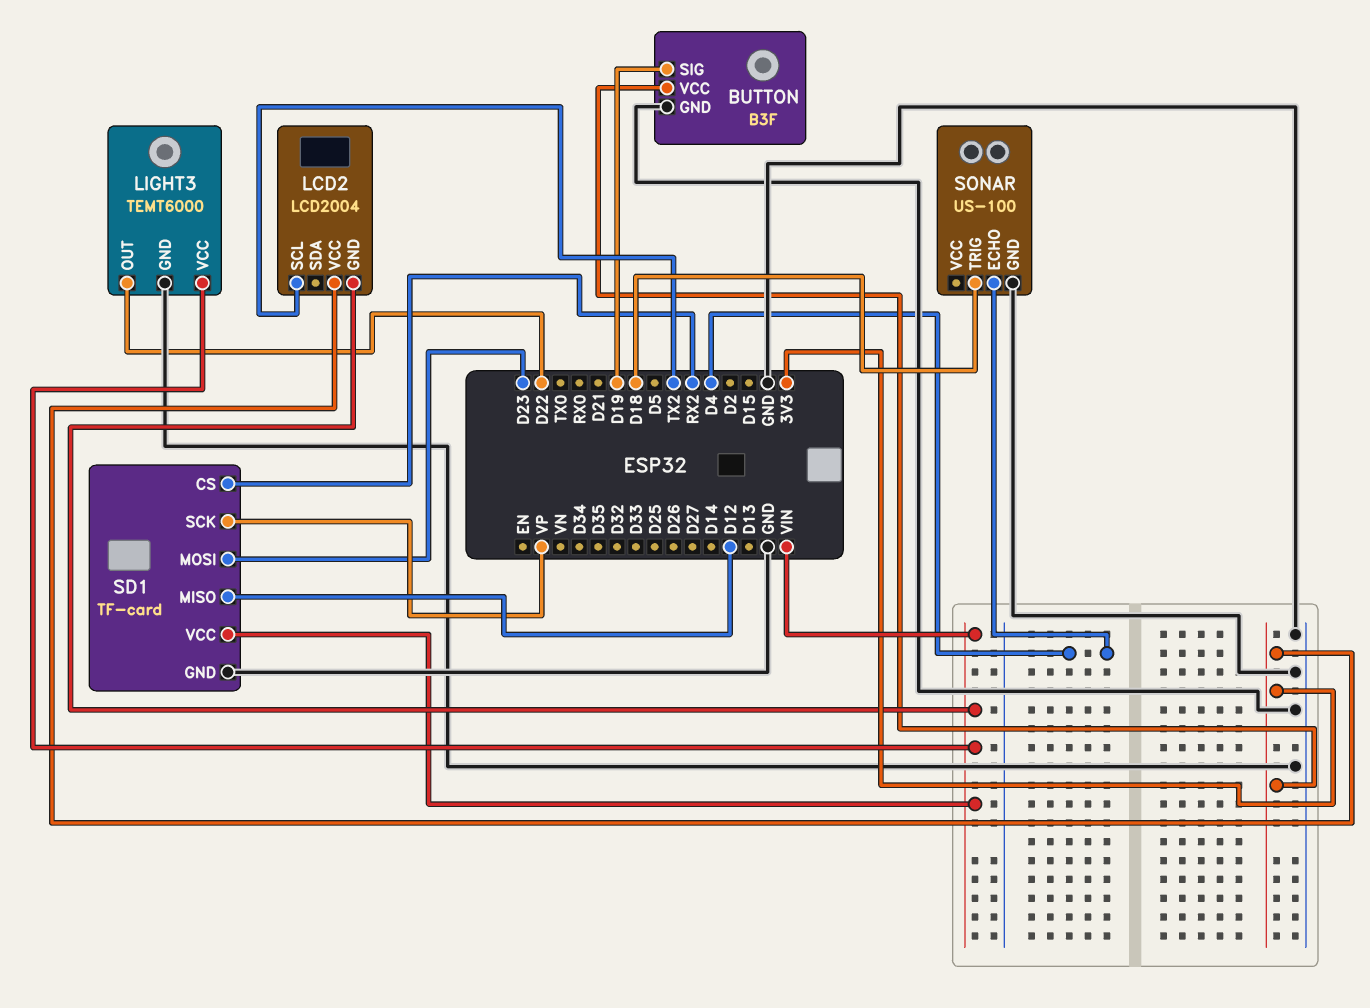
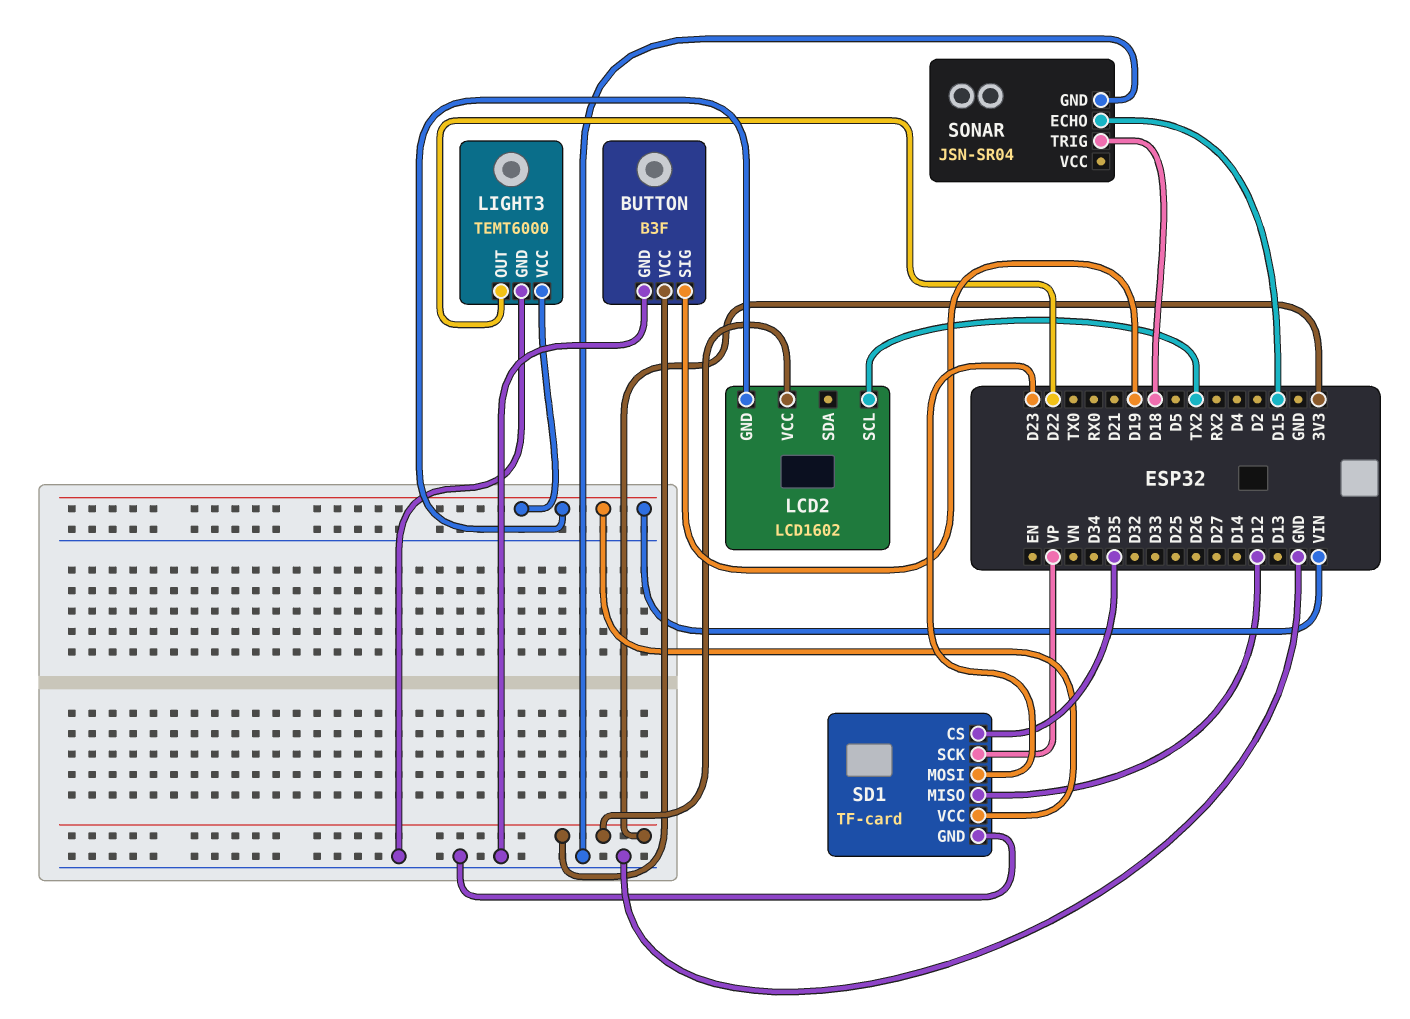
LCD2: LCD2004 -> LCD1602
SD1 pin CS: RX2 -> D35
SONAR: US-100 -> JSN-SR04
SONAR pin ECHO: D4 -> D15

